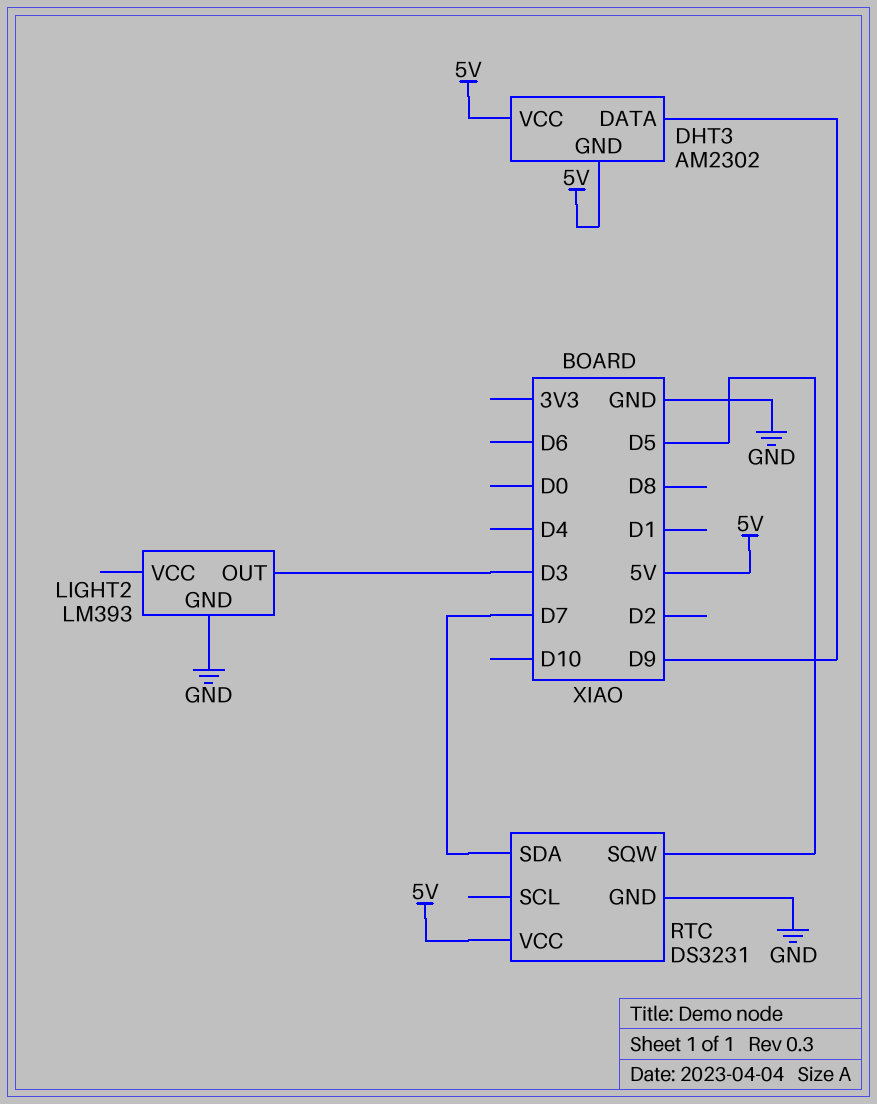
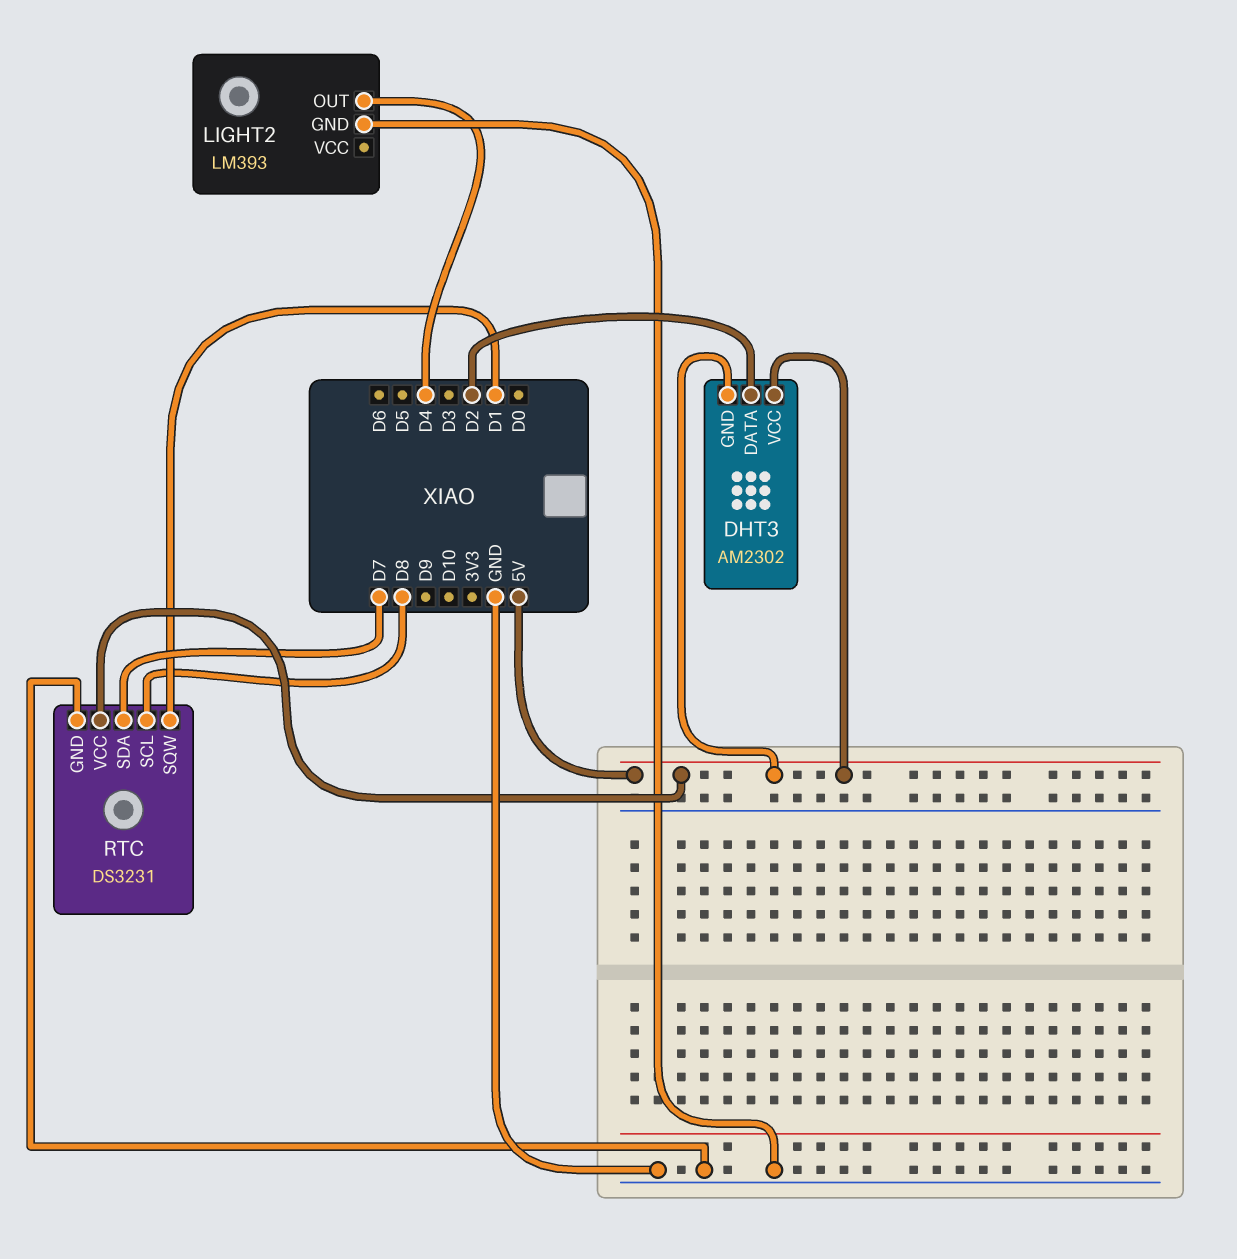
DHT3 pin DATA: D9 -> D2
LIGHT2 pin OUT: D3 -> D4
RTC pin SCL: none -> D8
RTC pin SQW: D5 -> D1

